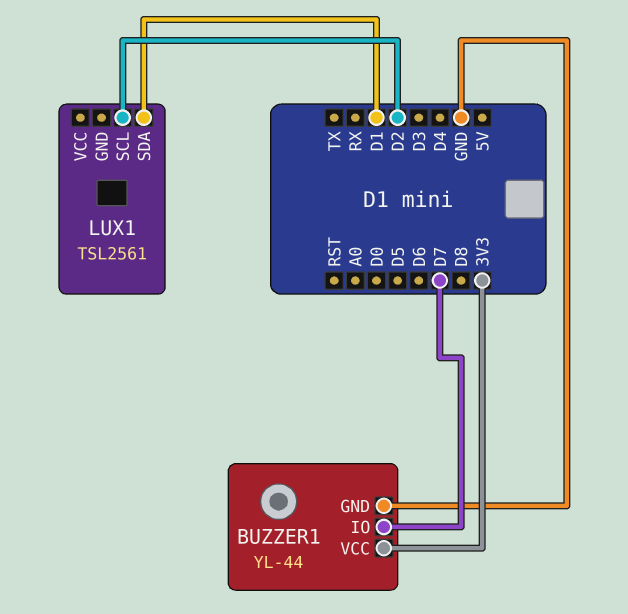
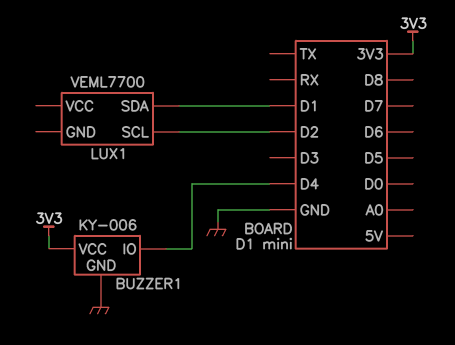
BUZZER1: YL-44 -> KY-006
BUZZER1 pin IO: D7 -> D4
LUX1: TSL2561 -> VEML7700

